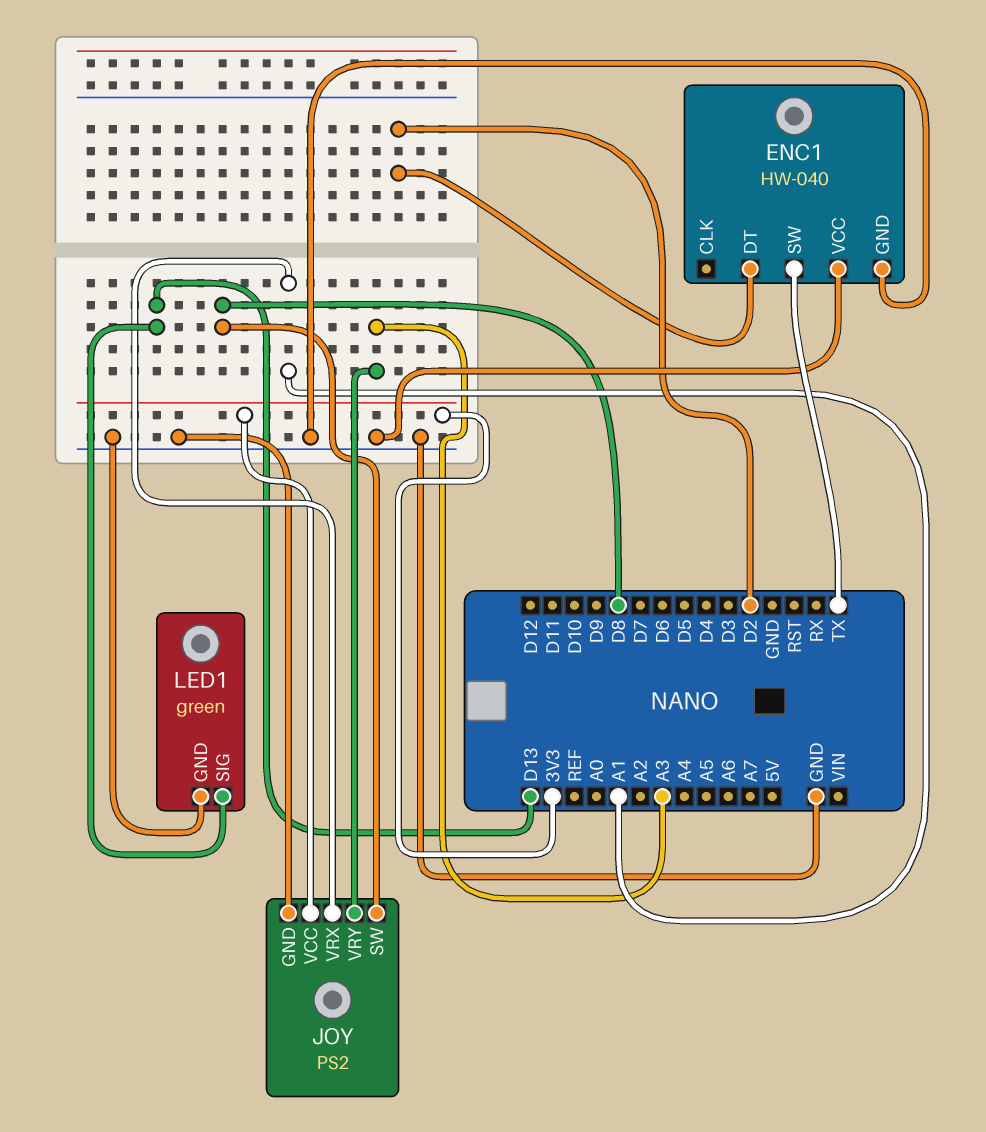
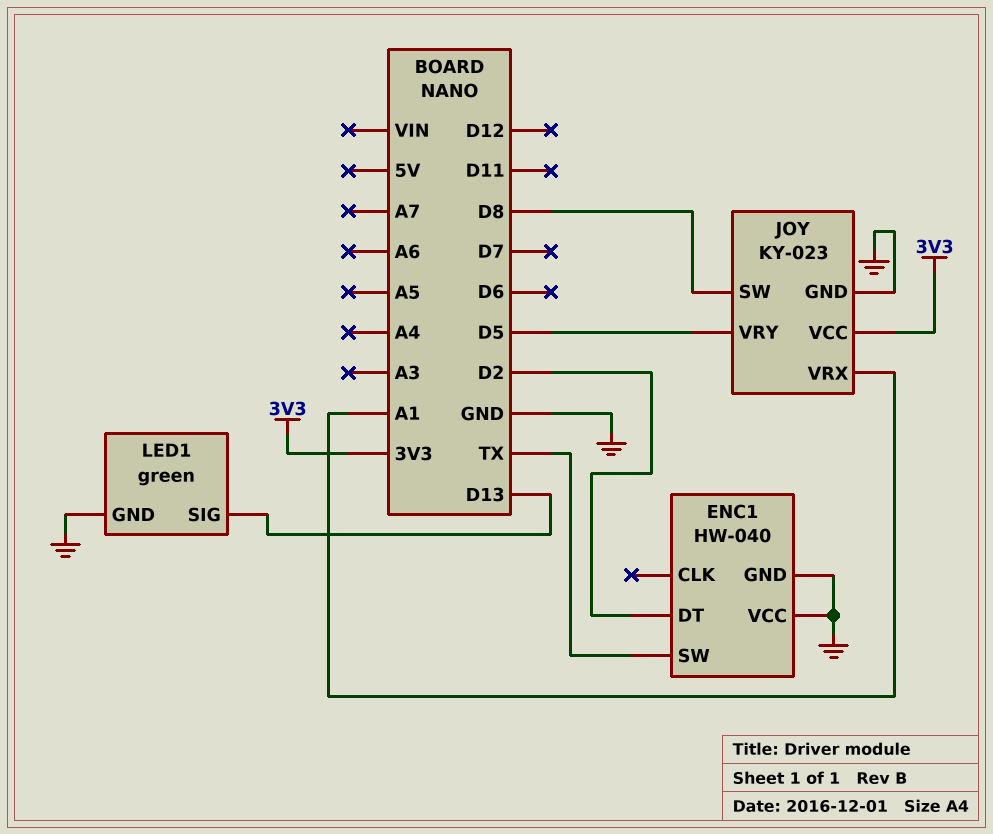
JOY: PS2 -> KY-023
JOY pin VRY: A3 -> D5

